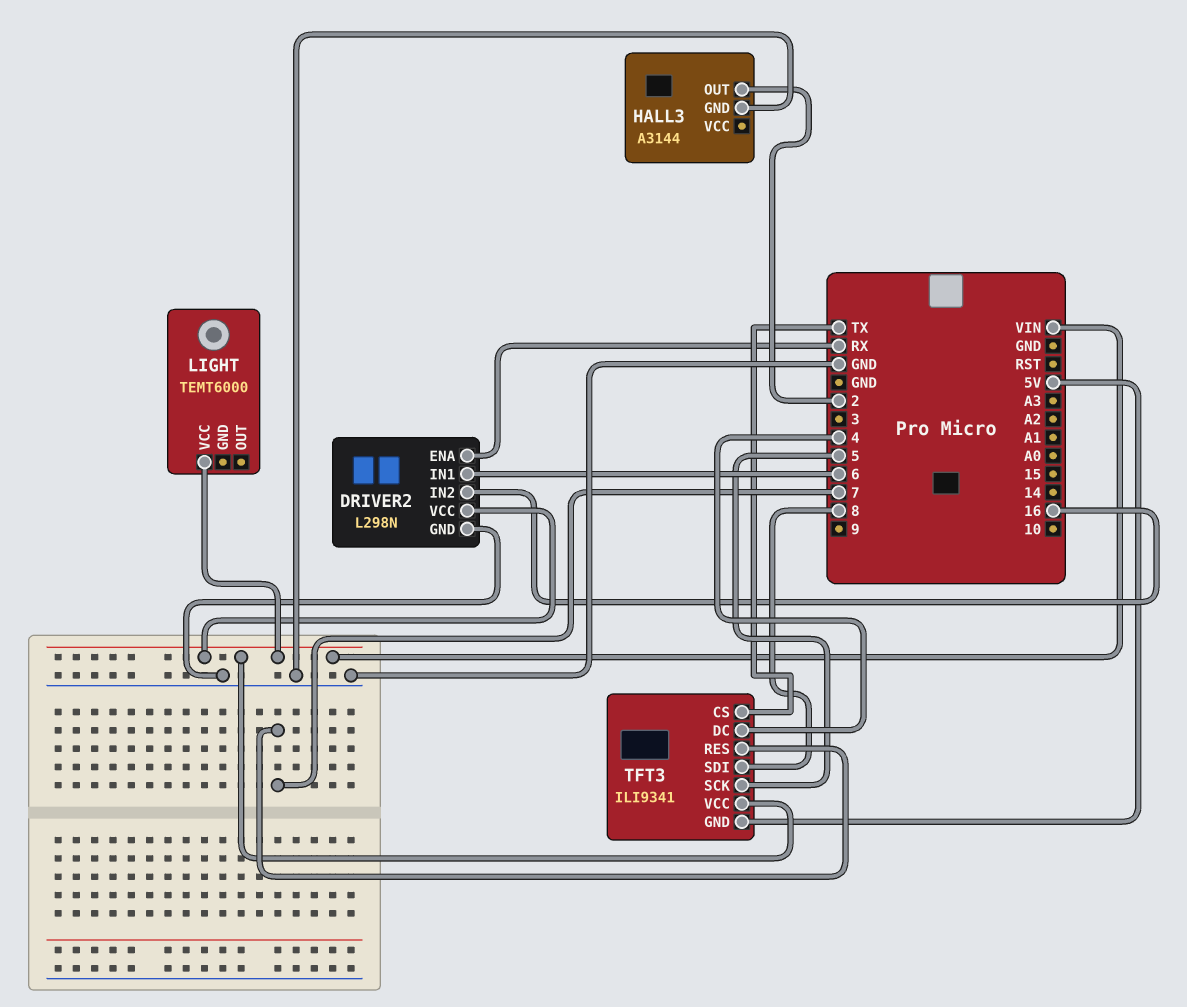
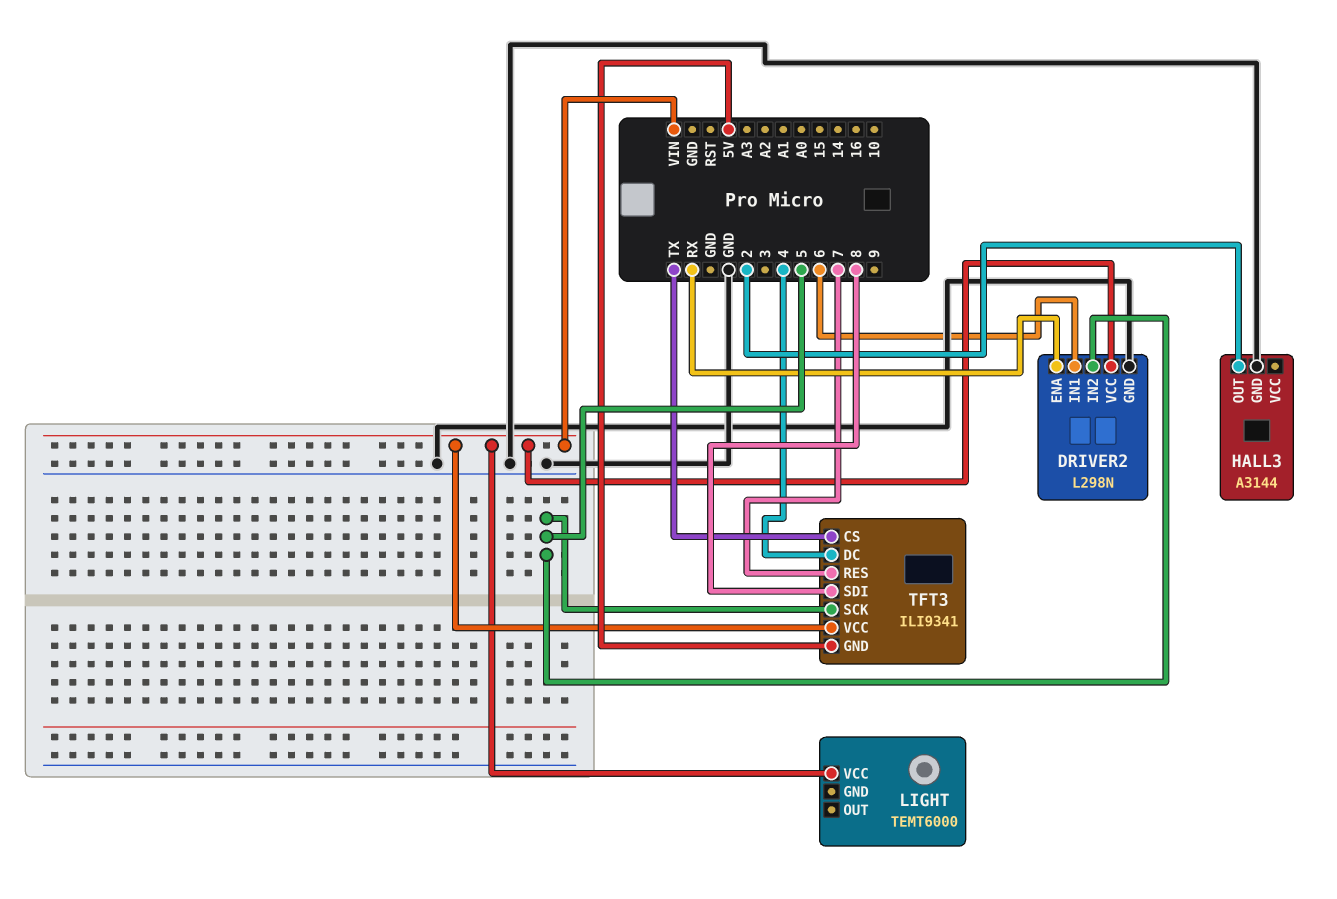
DRIVER2 pin IN2: 16 -> 5

